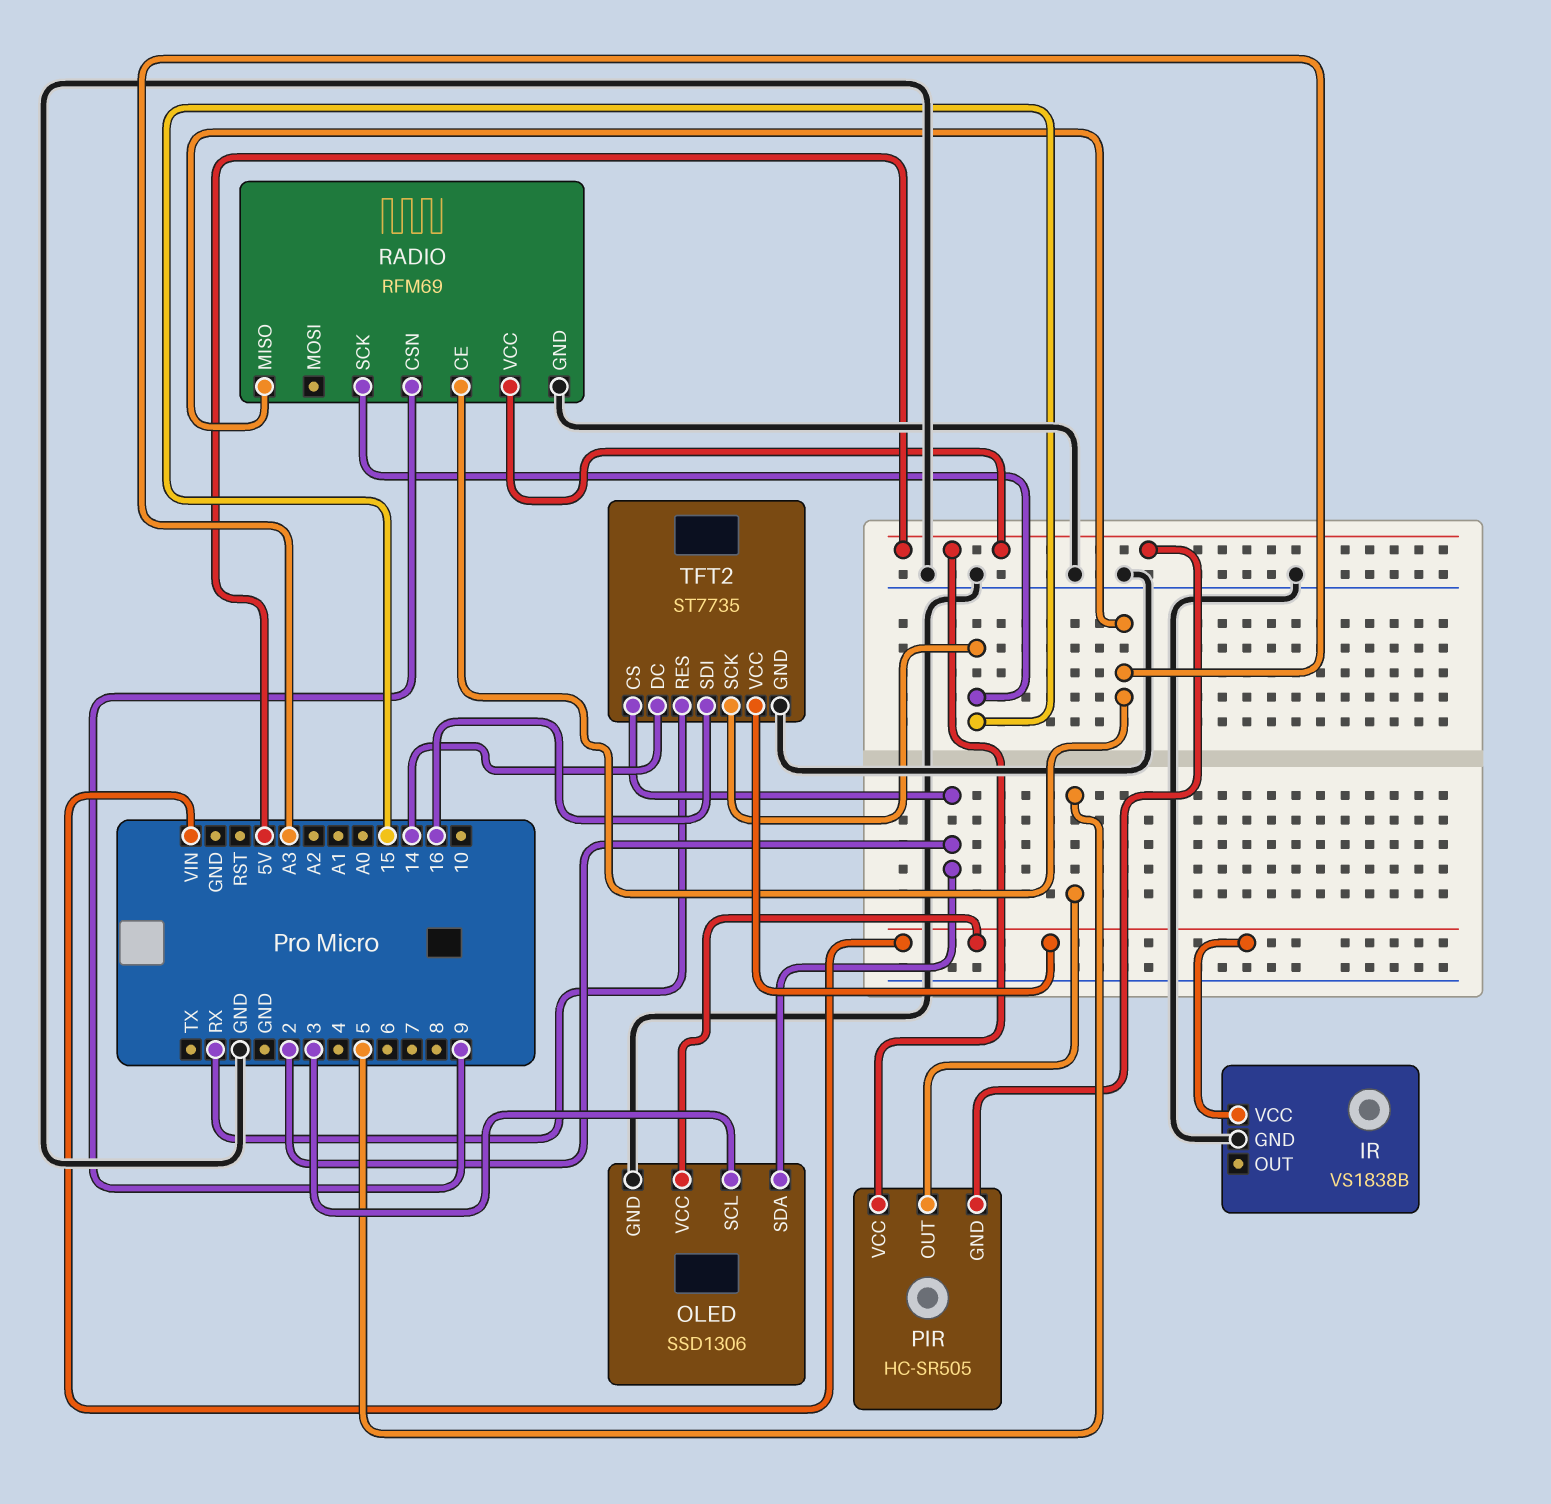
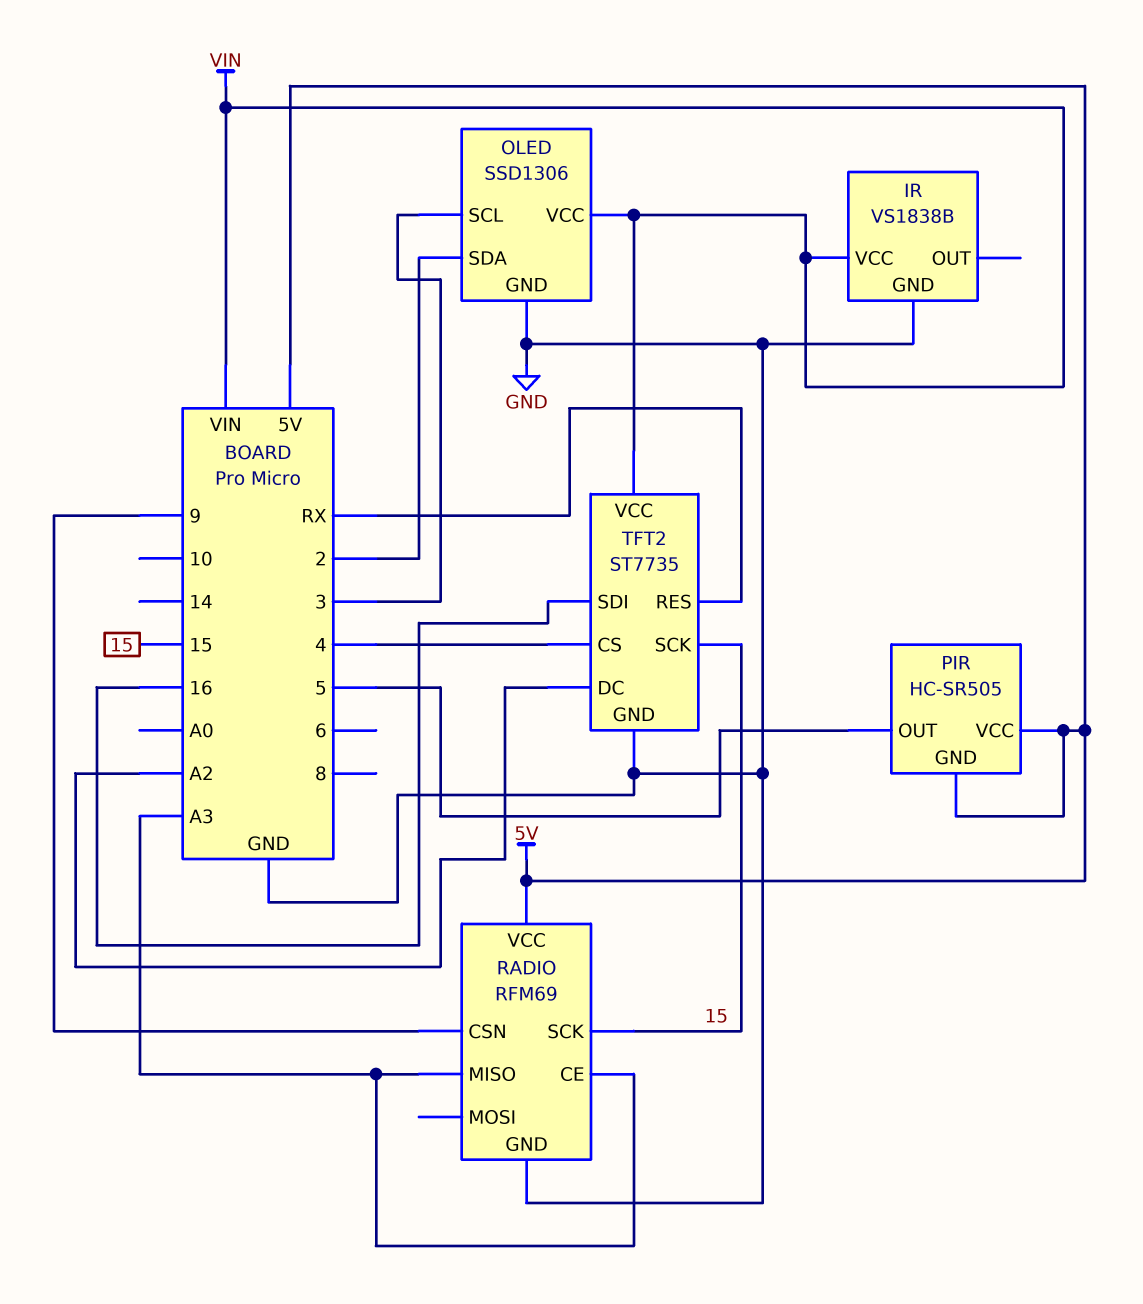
TFT2 pin CS: 2 -> 4
TFT2 pin DC: 14 -> A2

